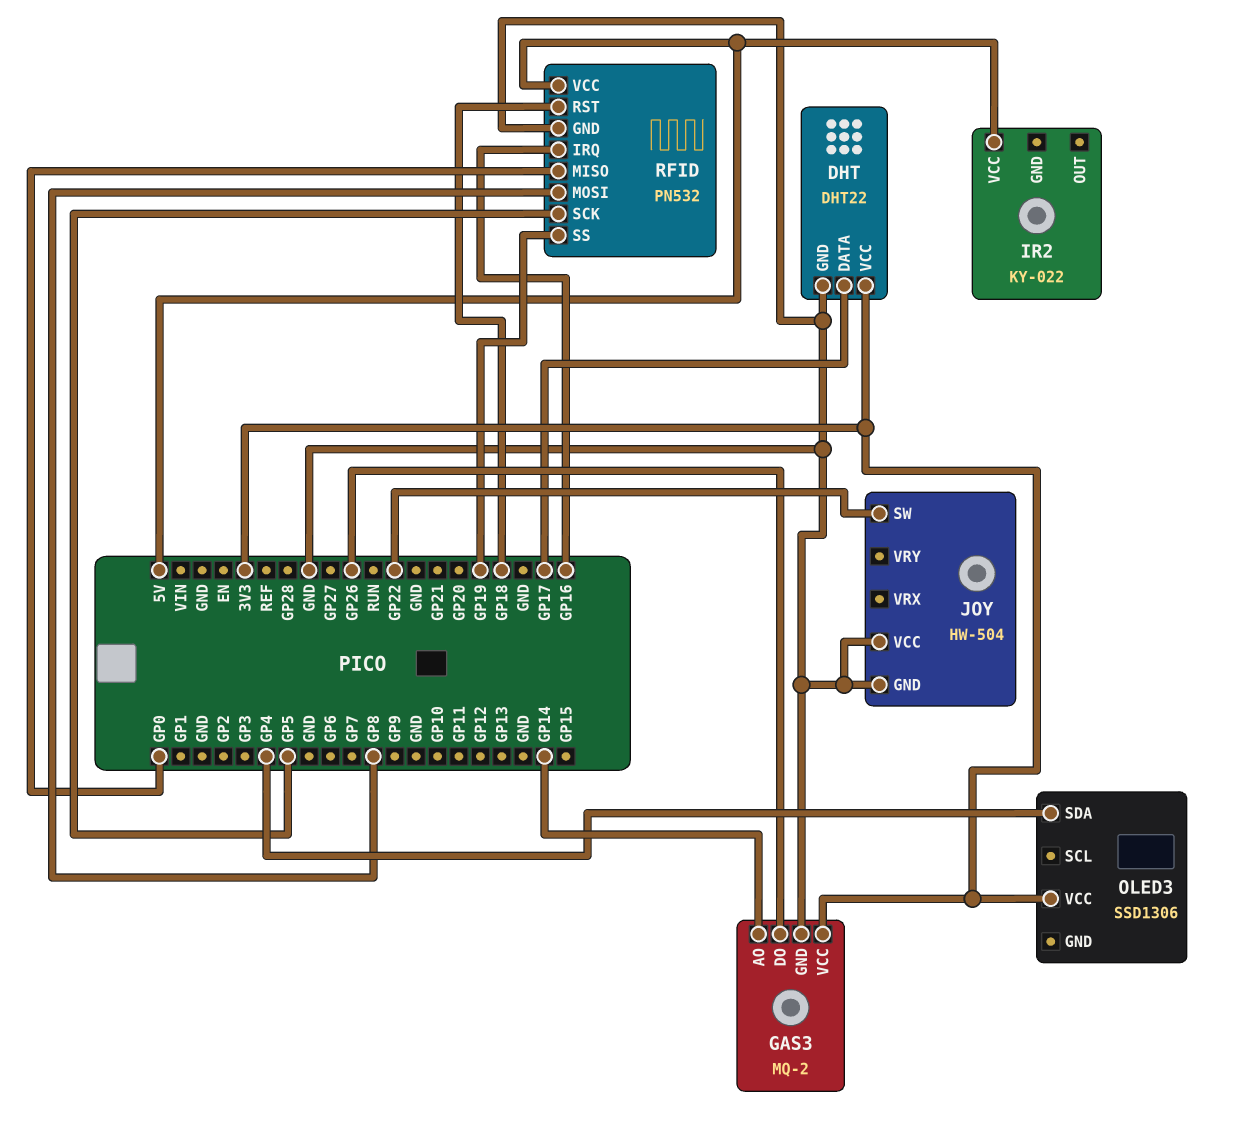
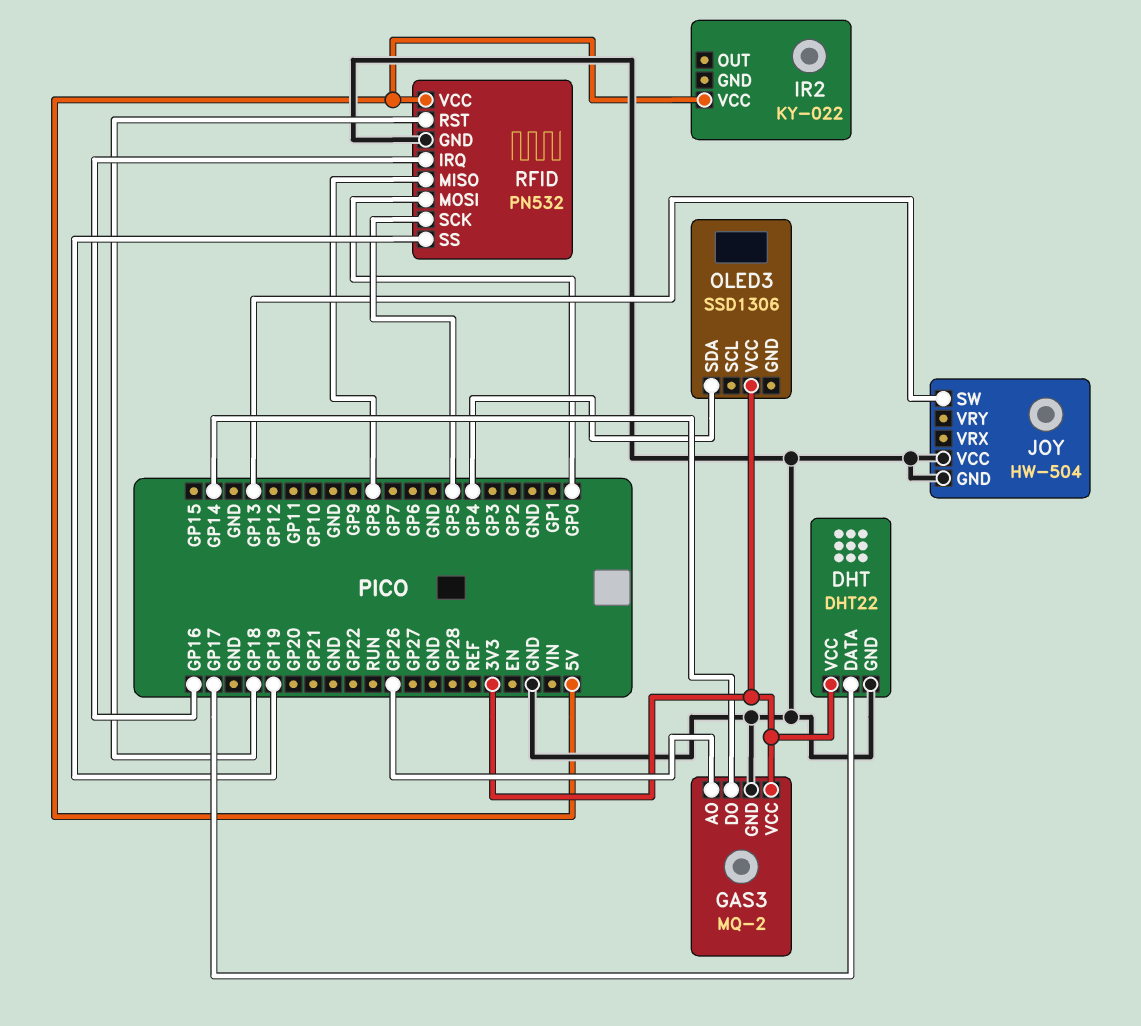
GAS3 pin AO: GP14 -> GP26
GAS3 pin DO: GP26 -> GP14
JOY pin SW: GP22 -> GP13
RFID pin MISO: GP0 -> GP8
RFID pin MOSI: GP8 -> GP0

